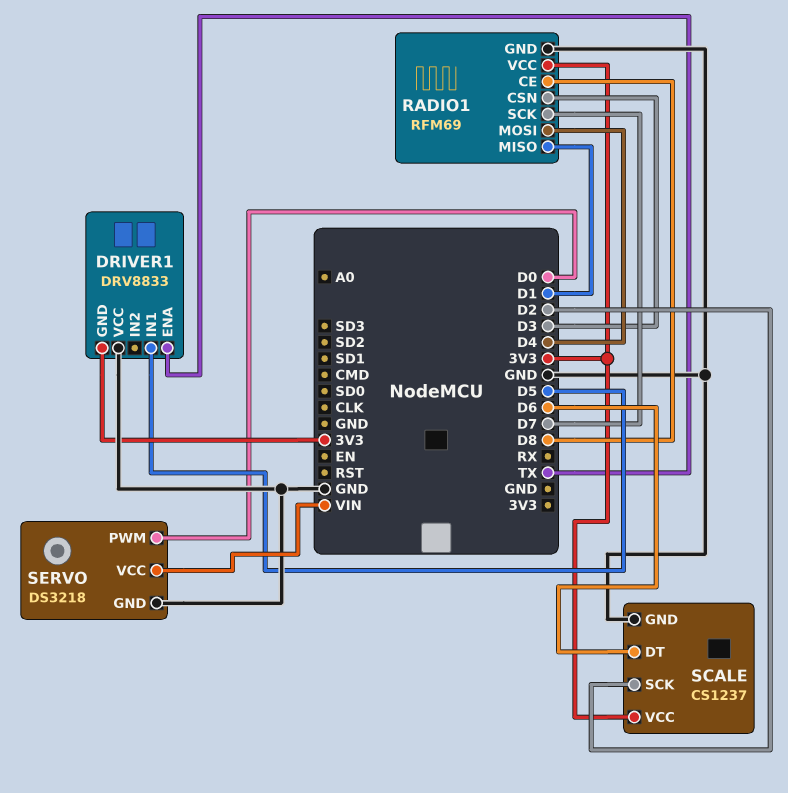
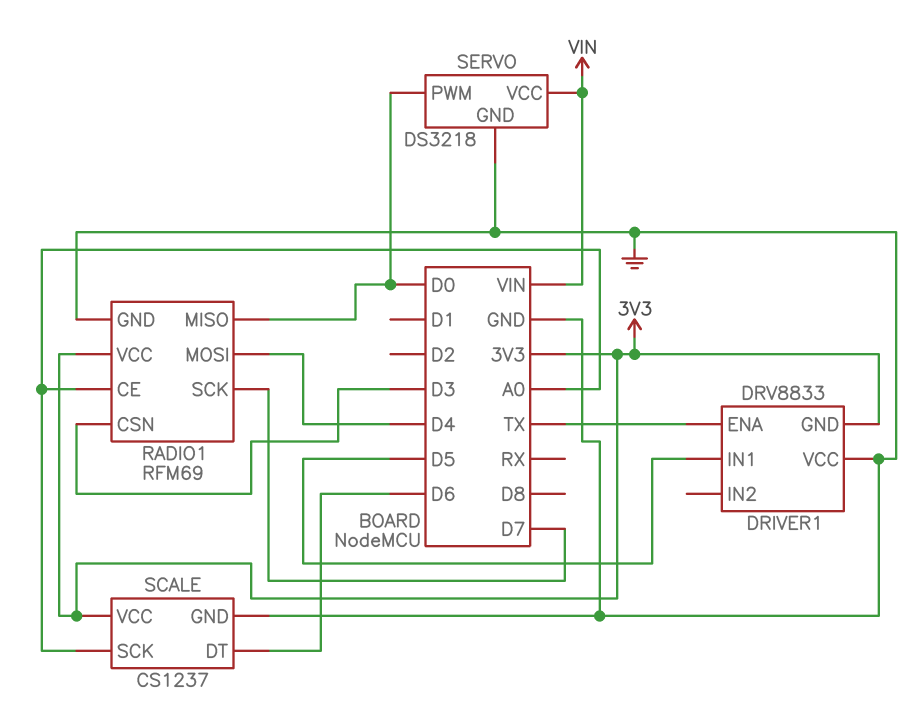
RADIO1 pin CE: D8 -> A0
RADIO1 pin MISO: D1 -> D0
SCALE pin SCK: D2 -> A0

